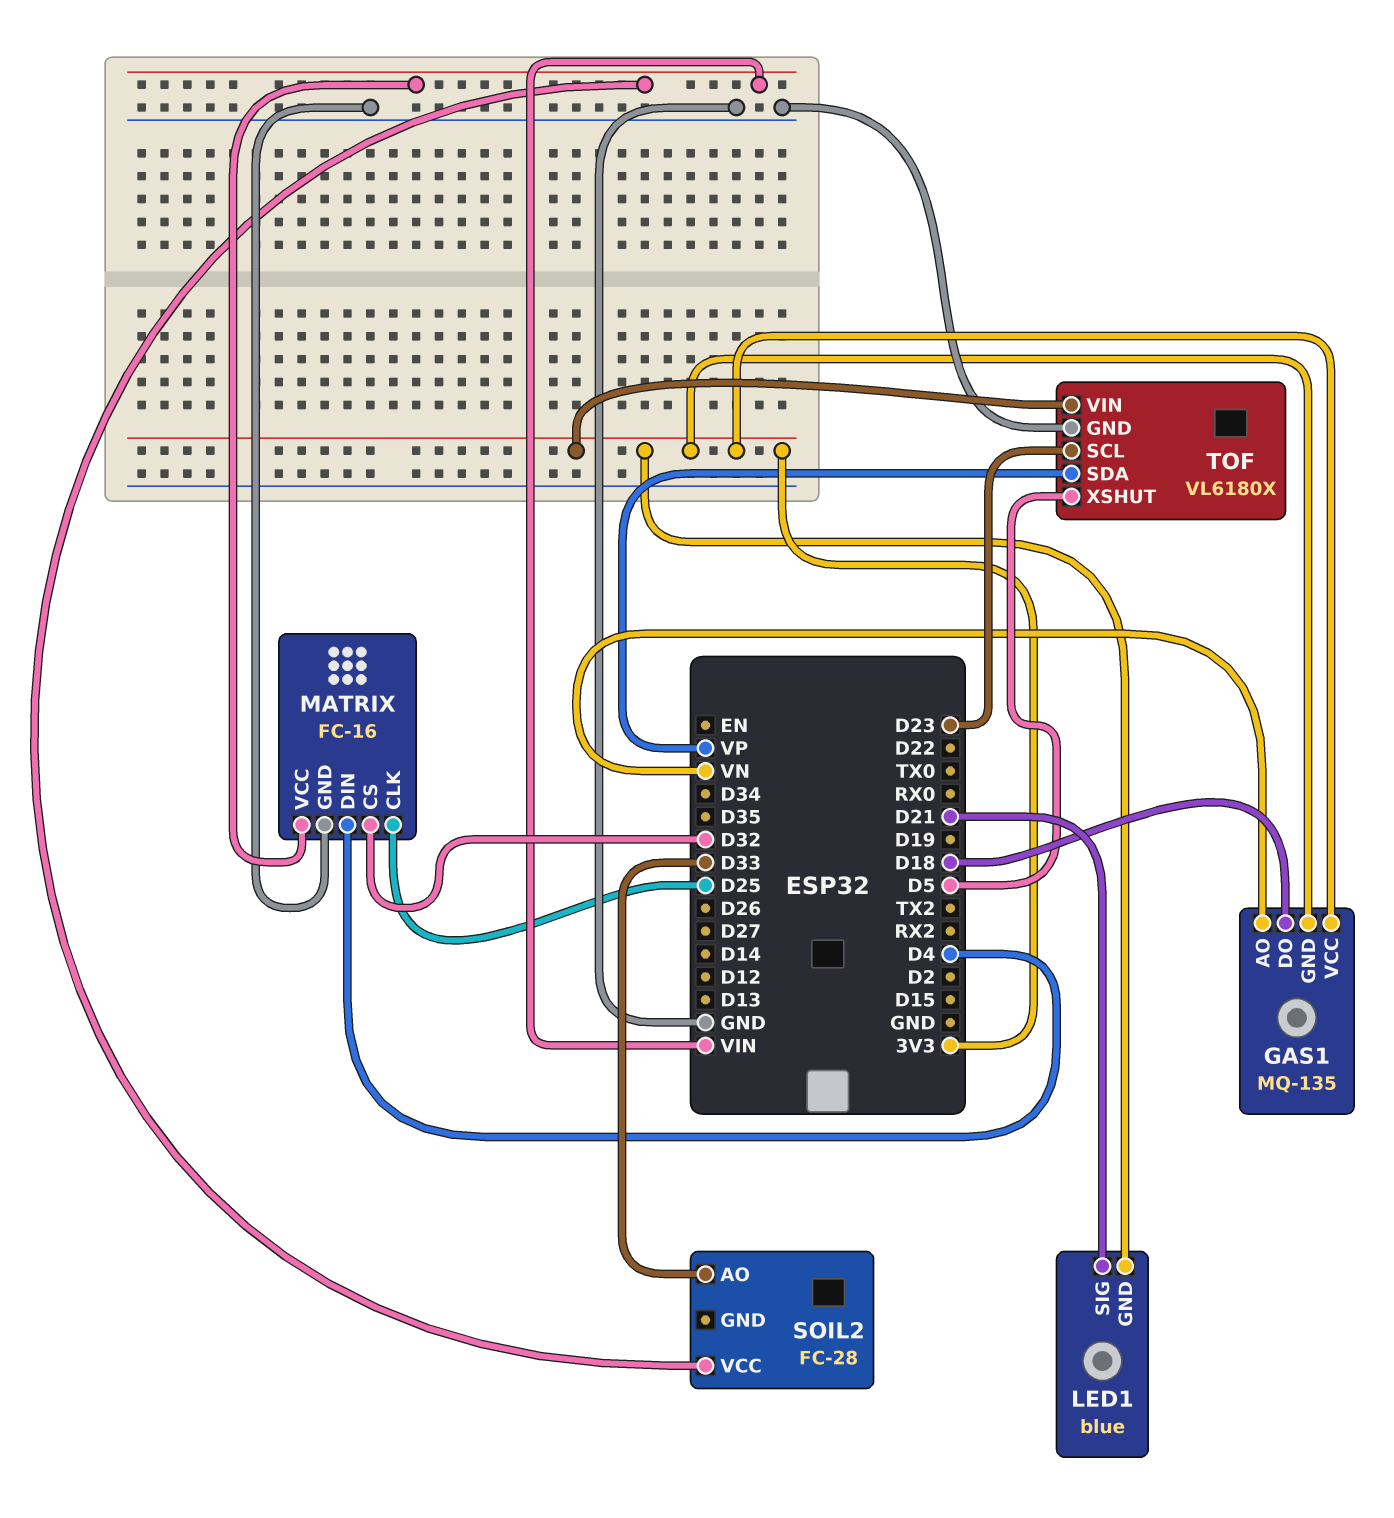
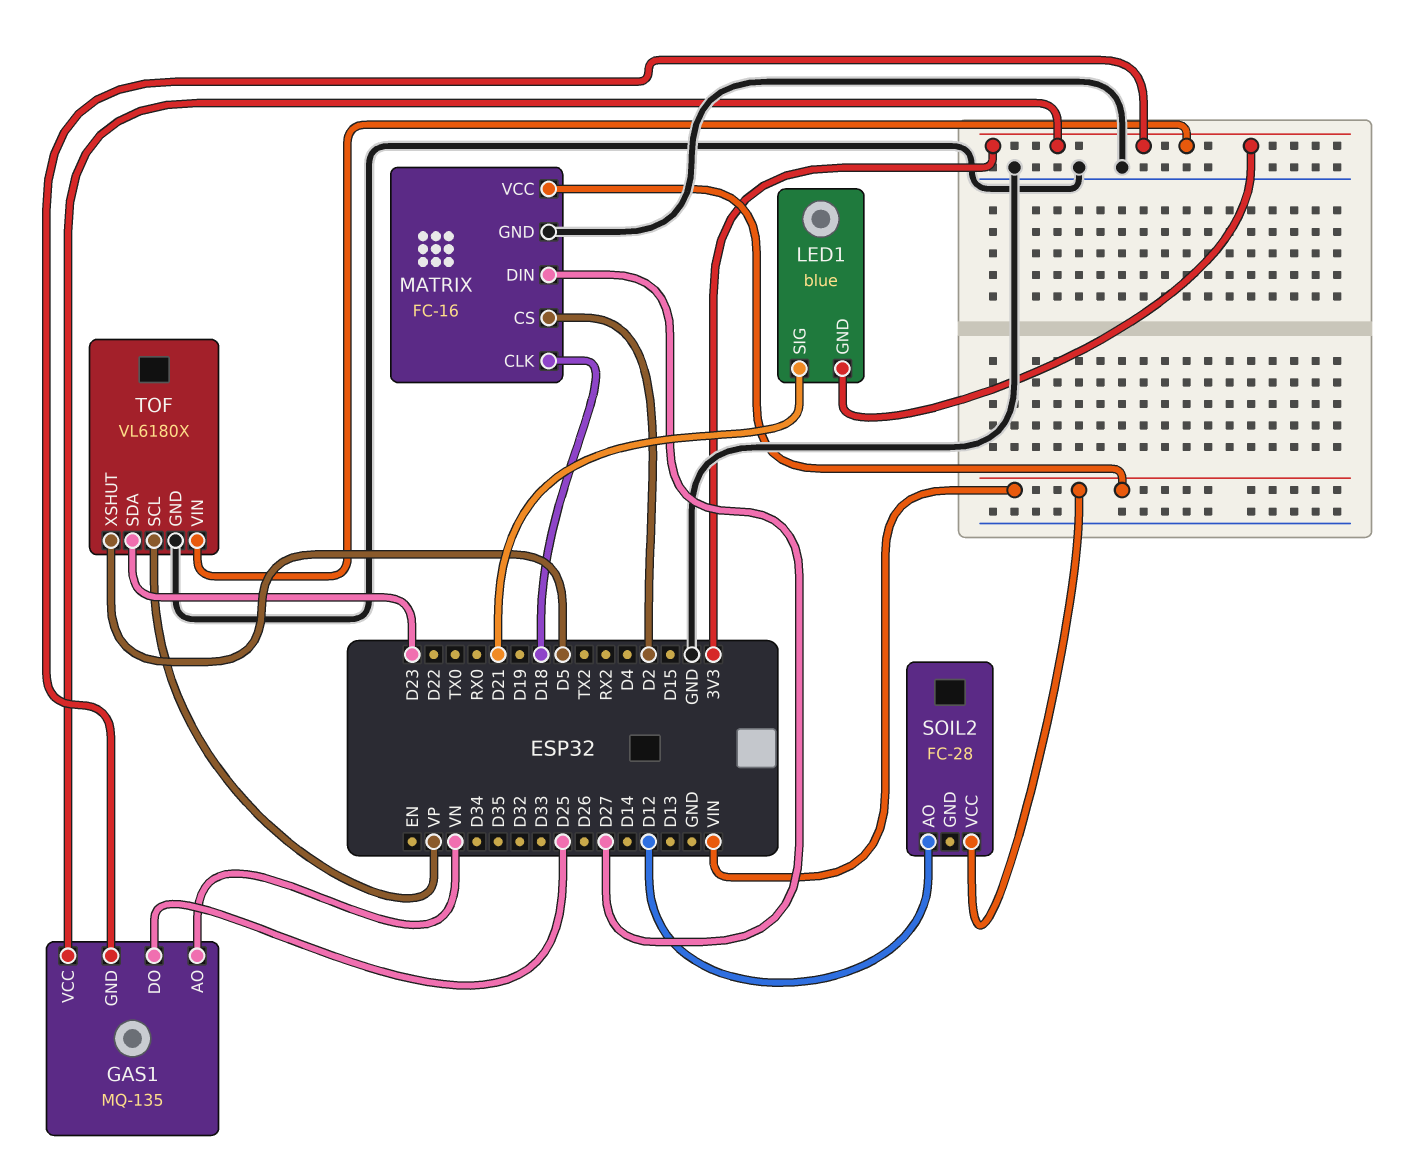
GAS1 pin DO: D18 -> D25
MATRIX pin CLK: D25 -> D18
MATRIX pin CS: D32 -> D2
MATRIX pin DIN: D4 -> D27
SOIL2 pin AO: D33 -> D12
TOF pin SCL: D23 -> VP
TOF pin SDA: VP -> D23

